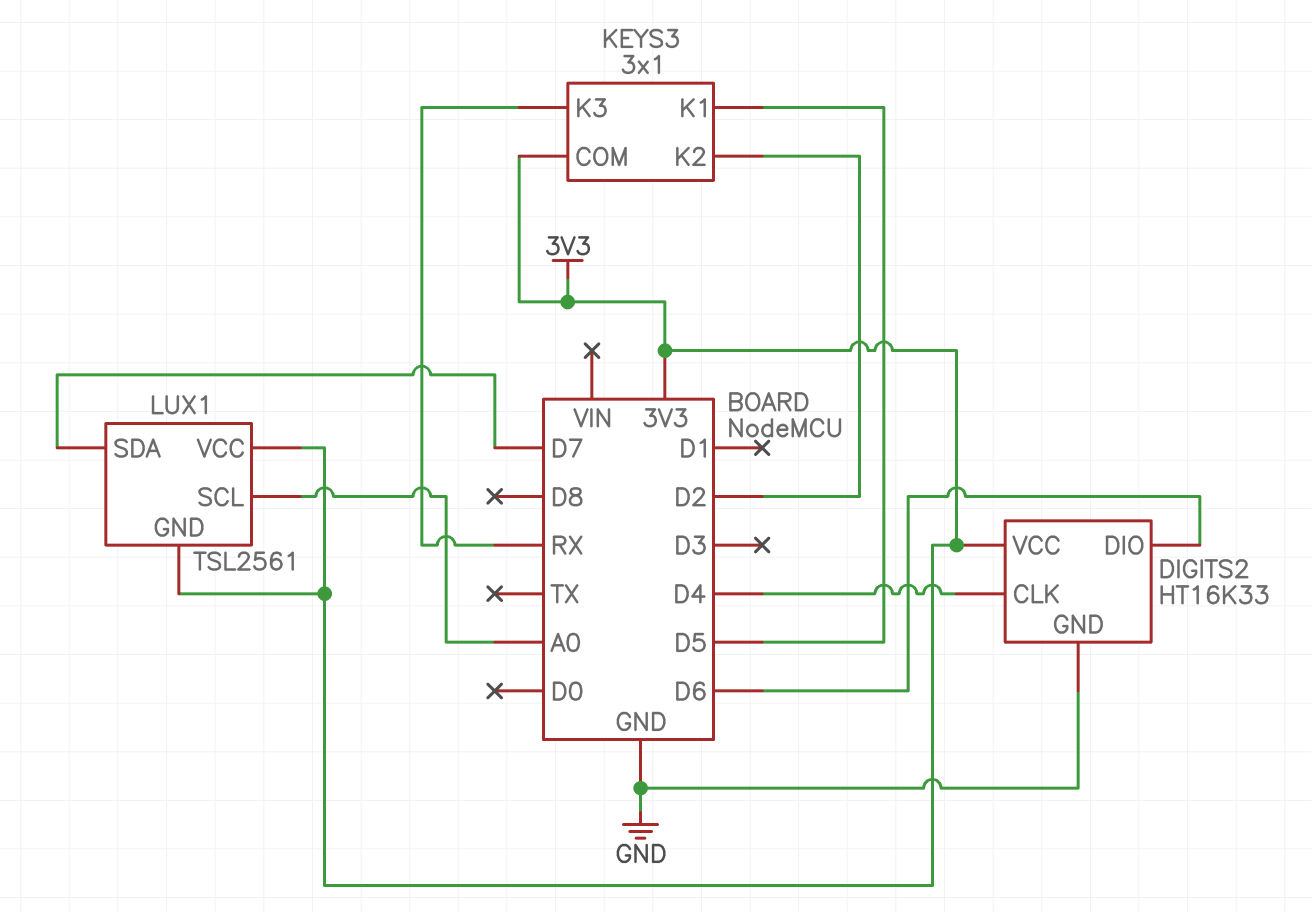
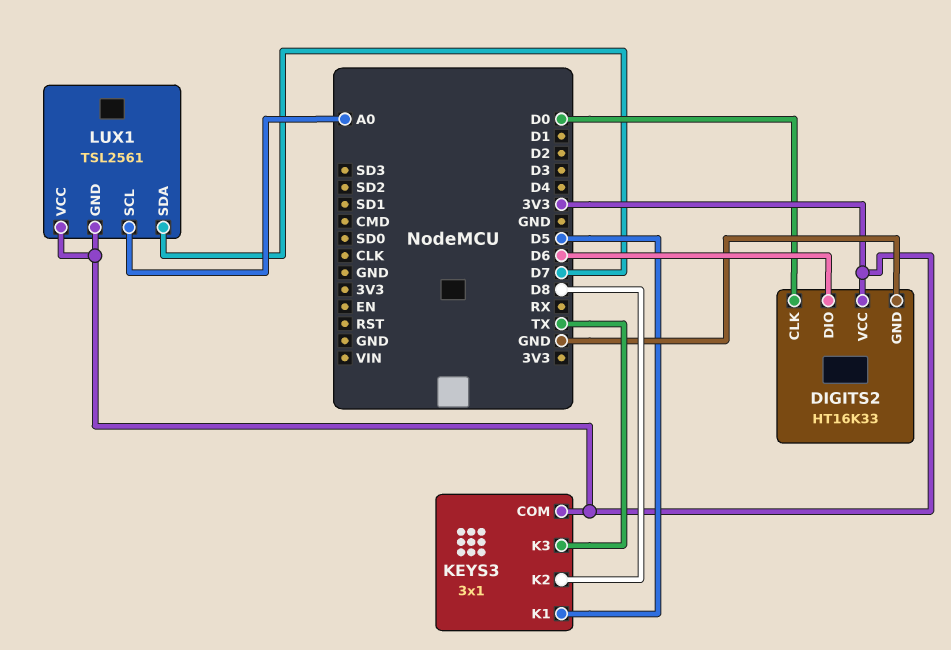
DIGITS2 pin CLK: D4 -> D0
KEYS3 pin K2: D2 -> D8
KEYS3 pin K3: RX -> TX

